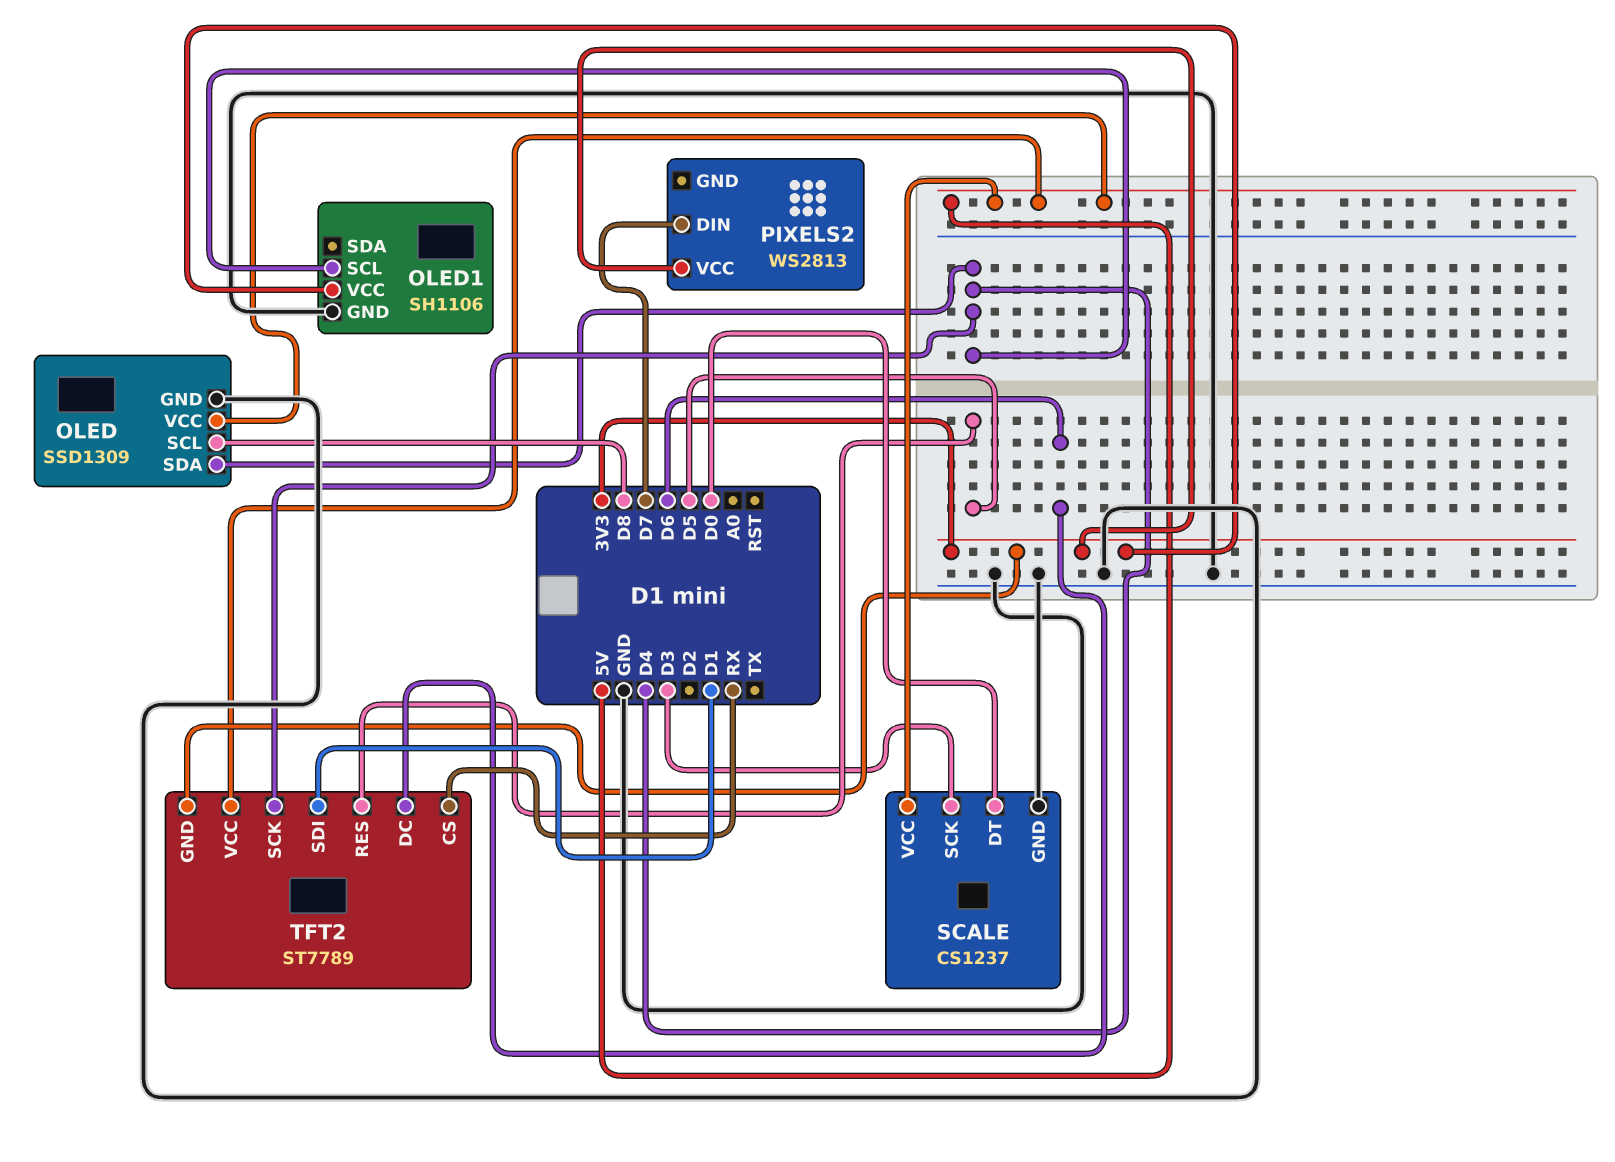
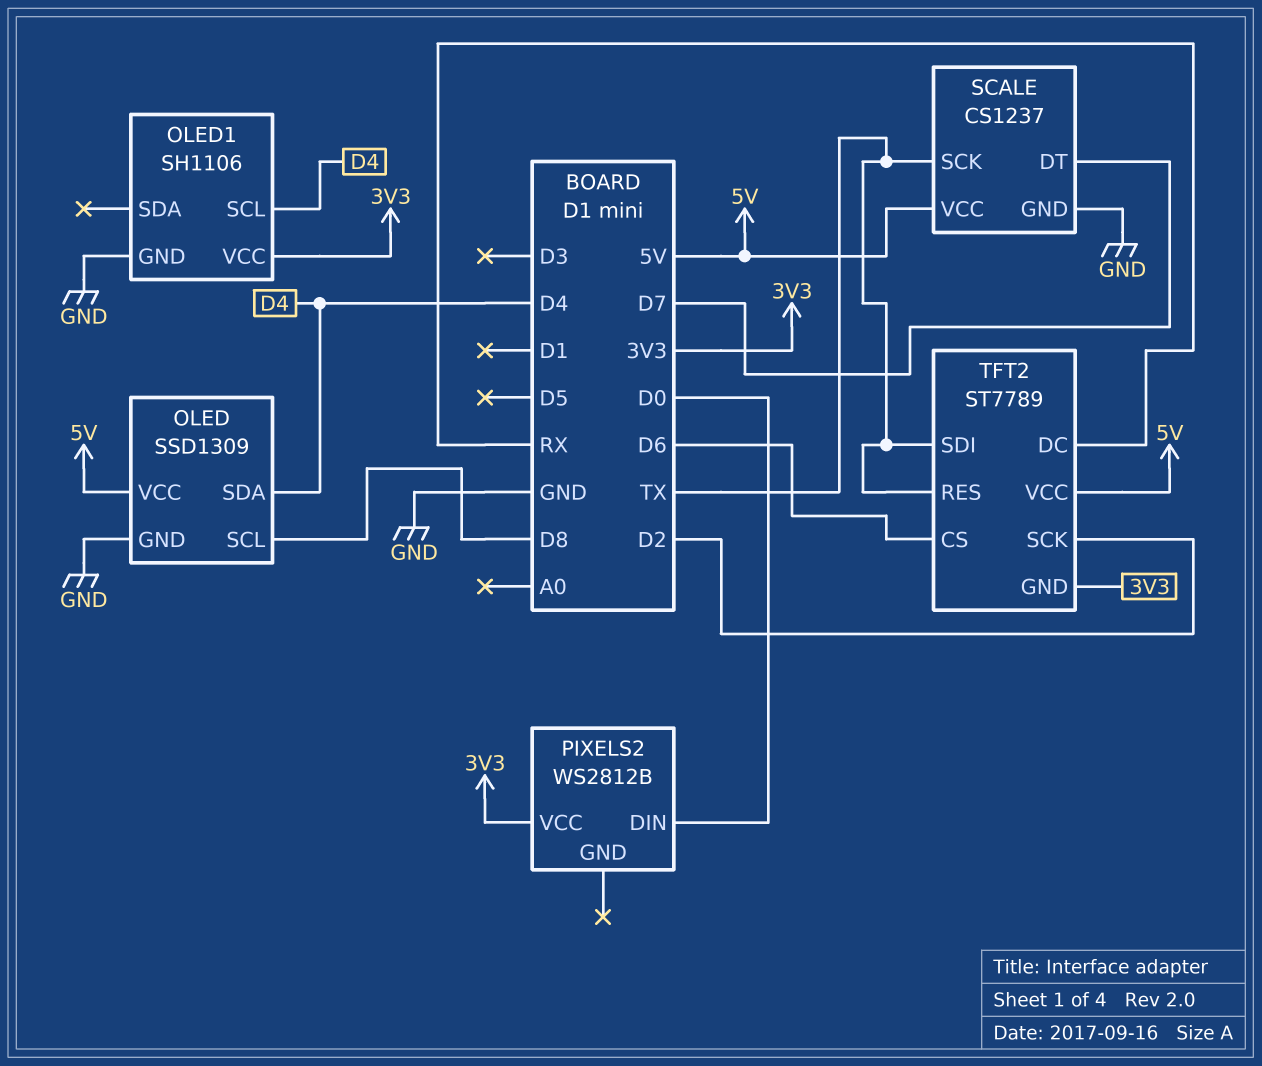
PIXELS2: WS2813 -> WS2812B
PIXELS2 pin DIN: D7 -> D0
SCALE pin DT: D0 -> D7
SCALE pin SCK: D3 -> TX
TFT2 pin CS: RX -> D6
TFT2 pin DC: D6 -> RX
TFT2 pin RES: D5 -> TX
TFT2 pin SCK: D4 -> D2
TFT2 pin SDI: D1 -> TX

